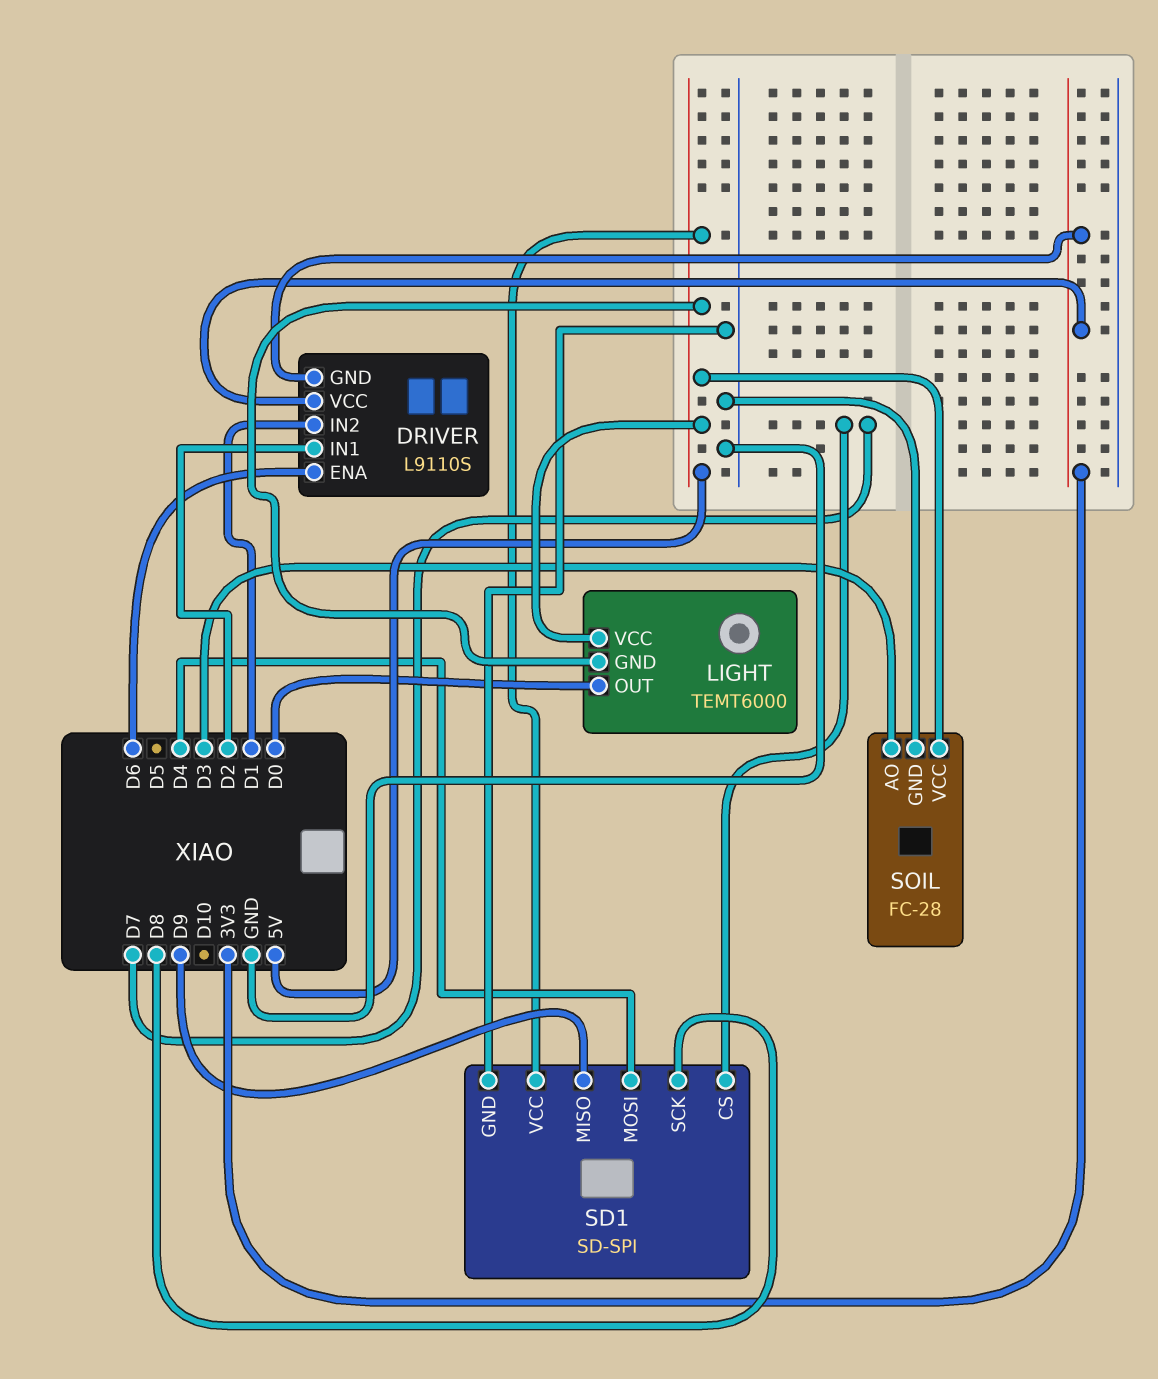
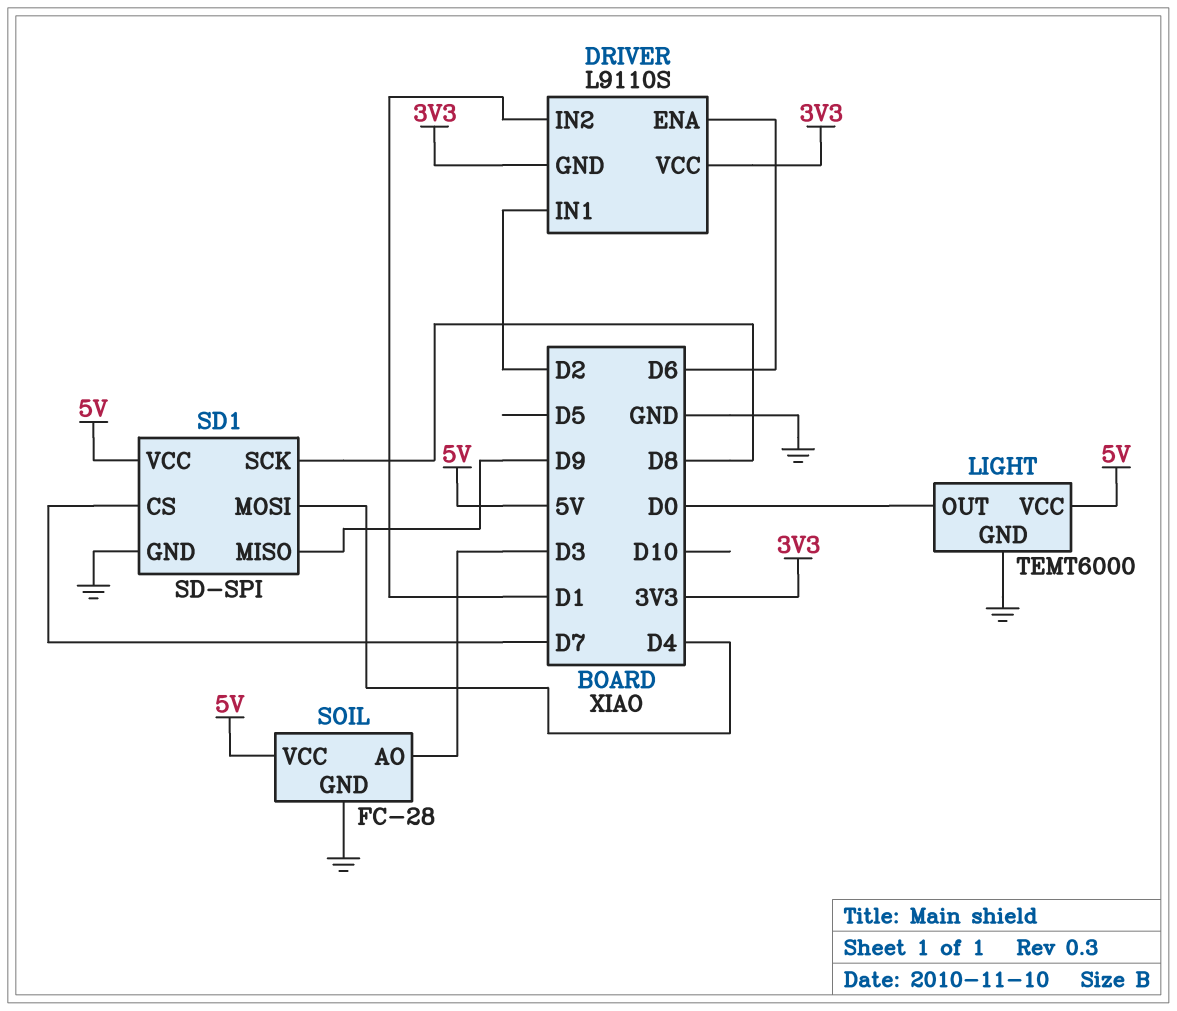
LIGHT pin GND: 5V -> GND

